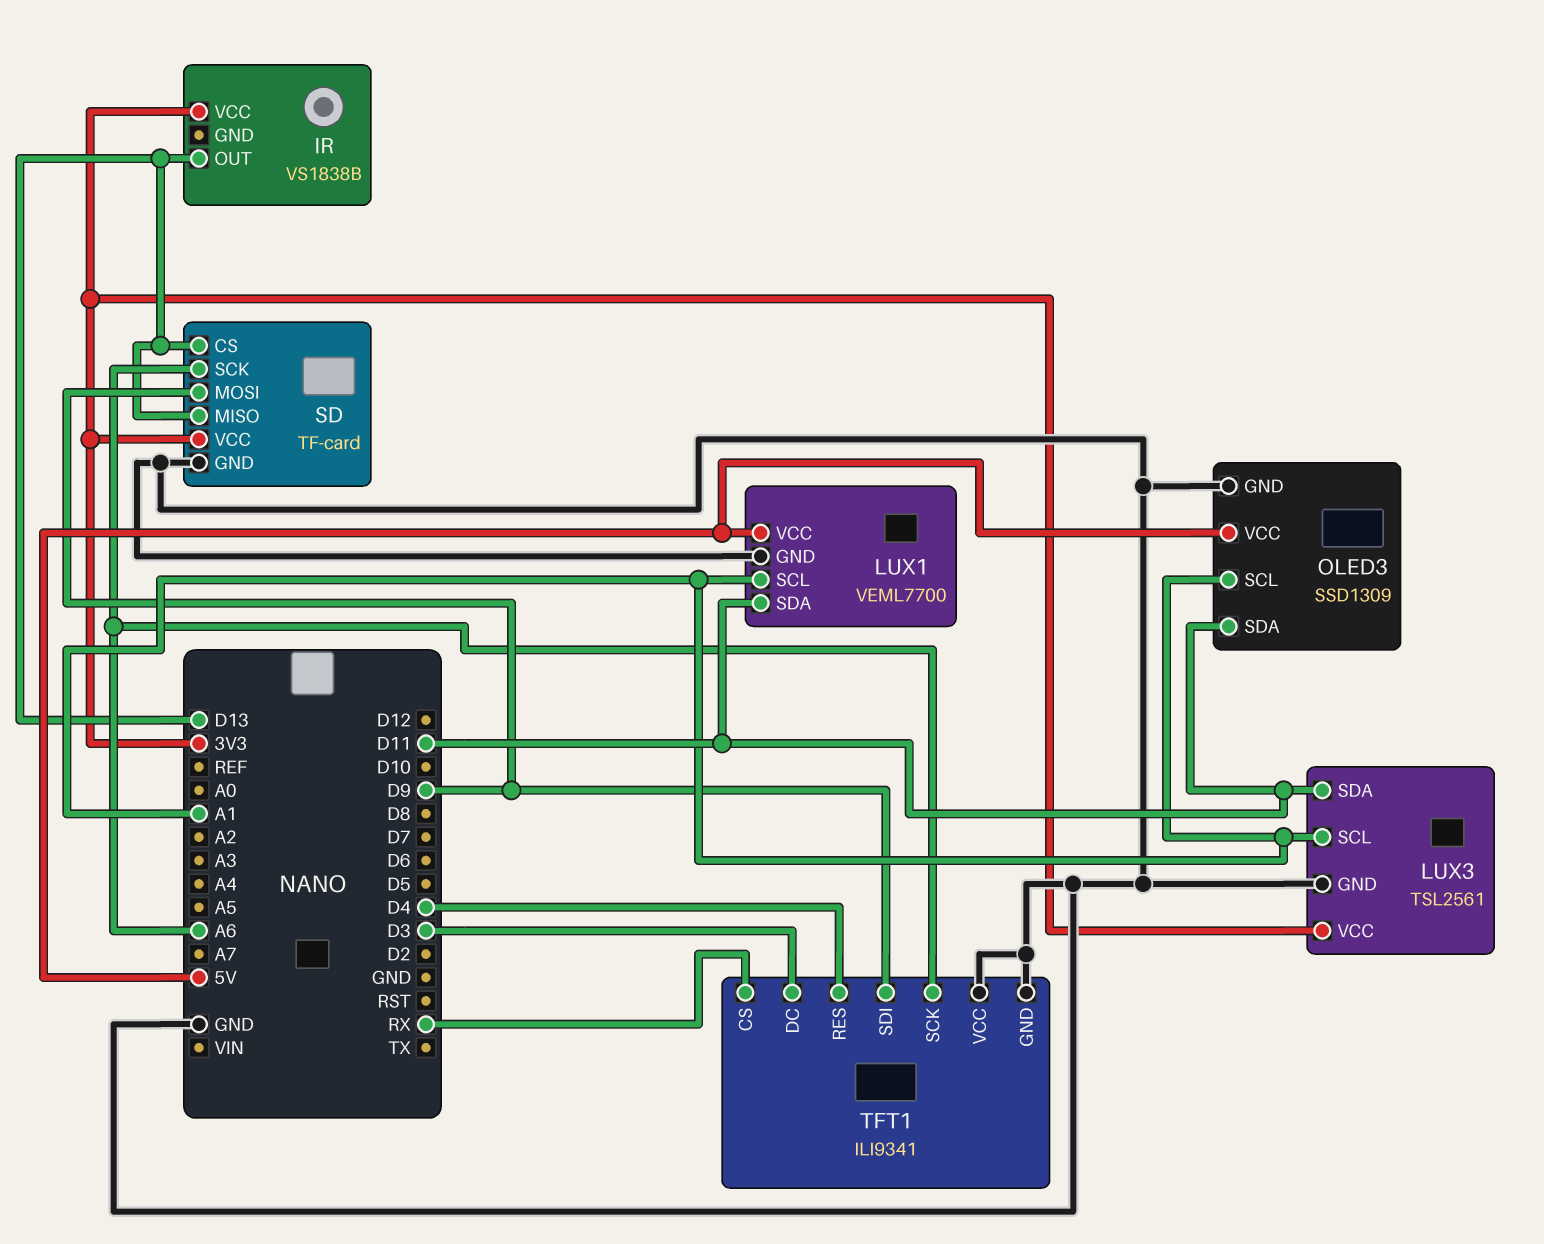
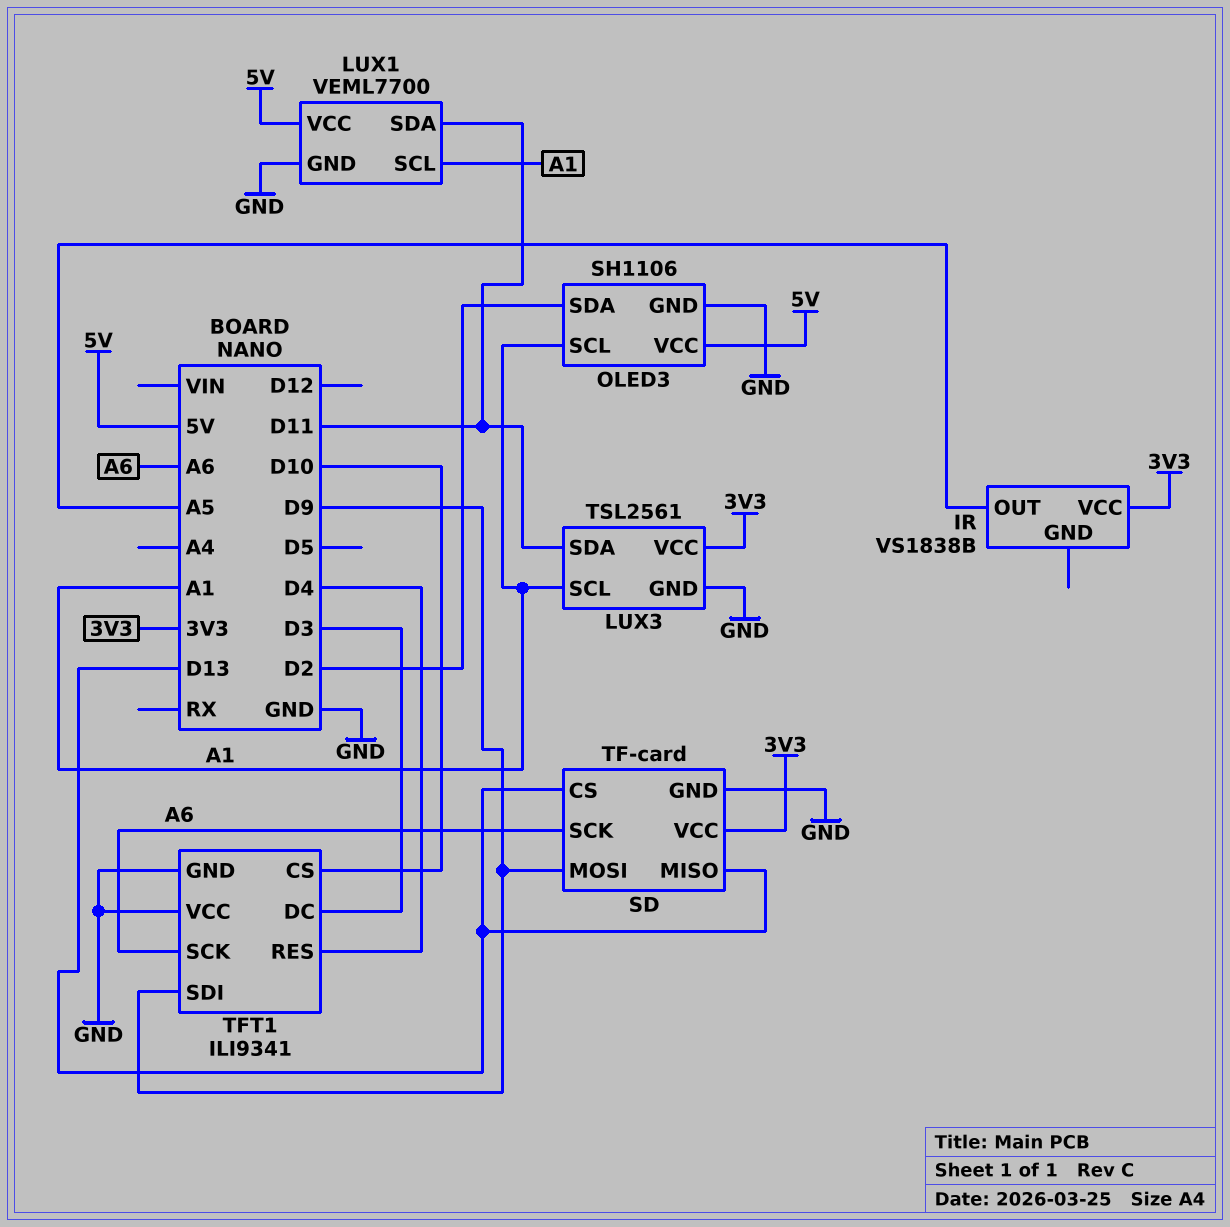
IR pin OUT: D13 -> A5
OLED3: SSD1309 -> SH1106
OLED3 pin SDA: D11 -> D2
TFT1 pin CS: RX -> D10

